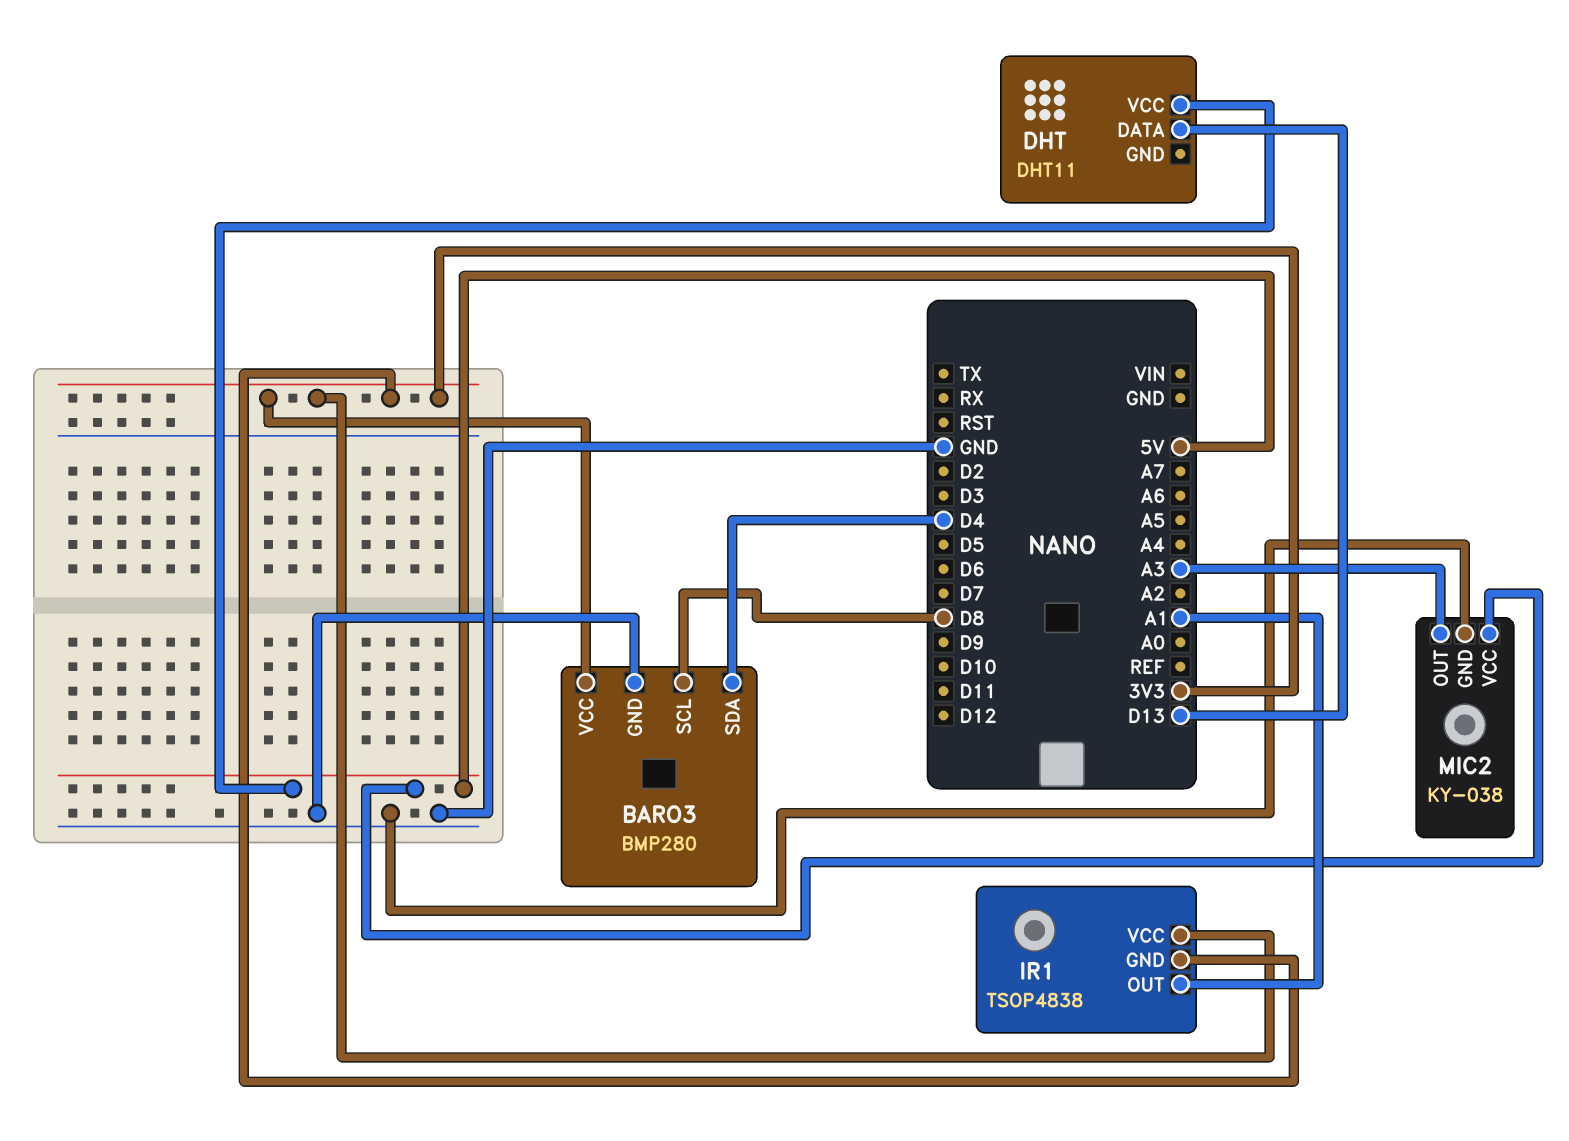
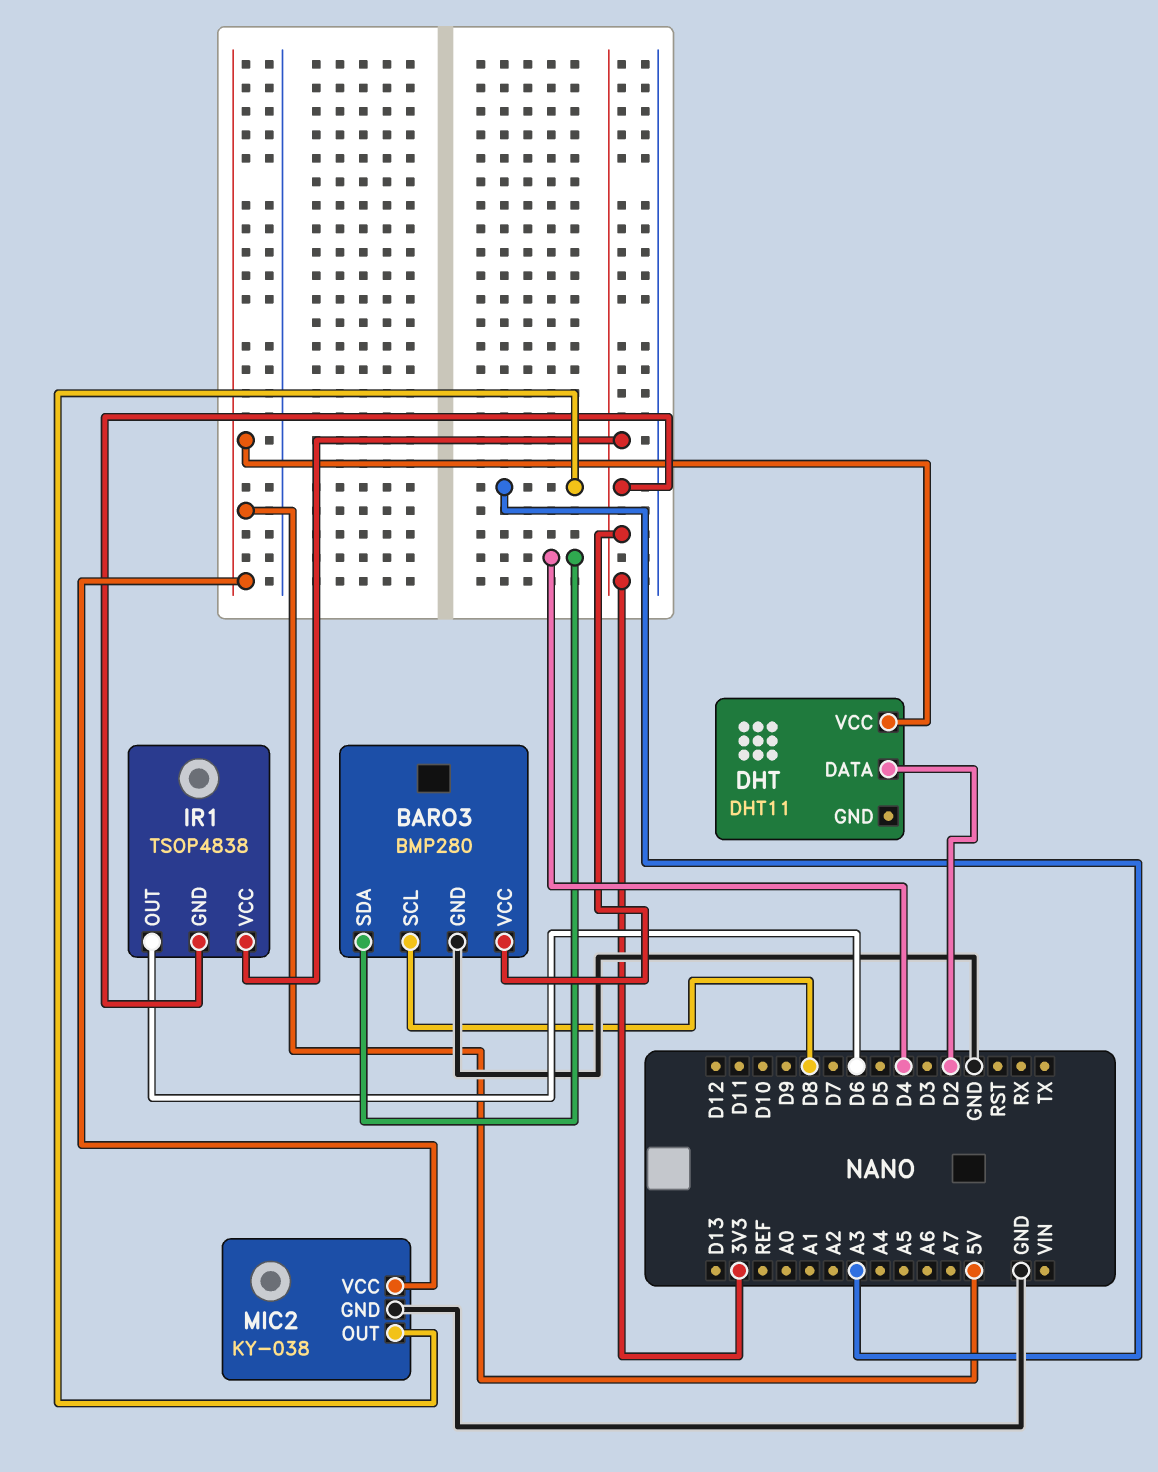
DHT pin DATA: D13 -> D2
IR1 pin OUT: A1 -> D6

